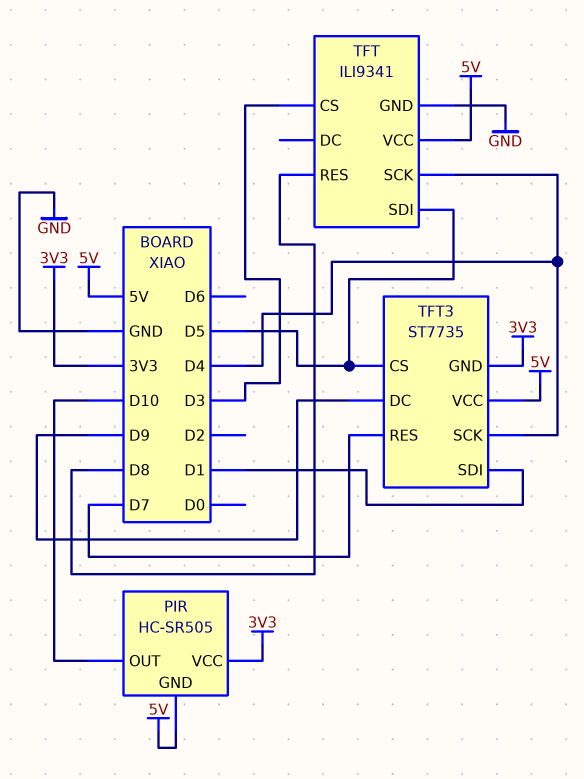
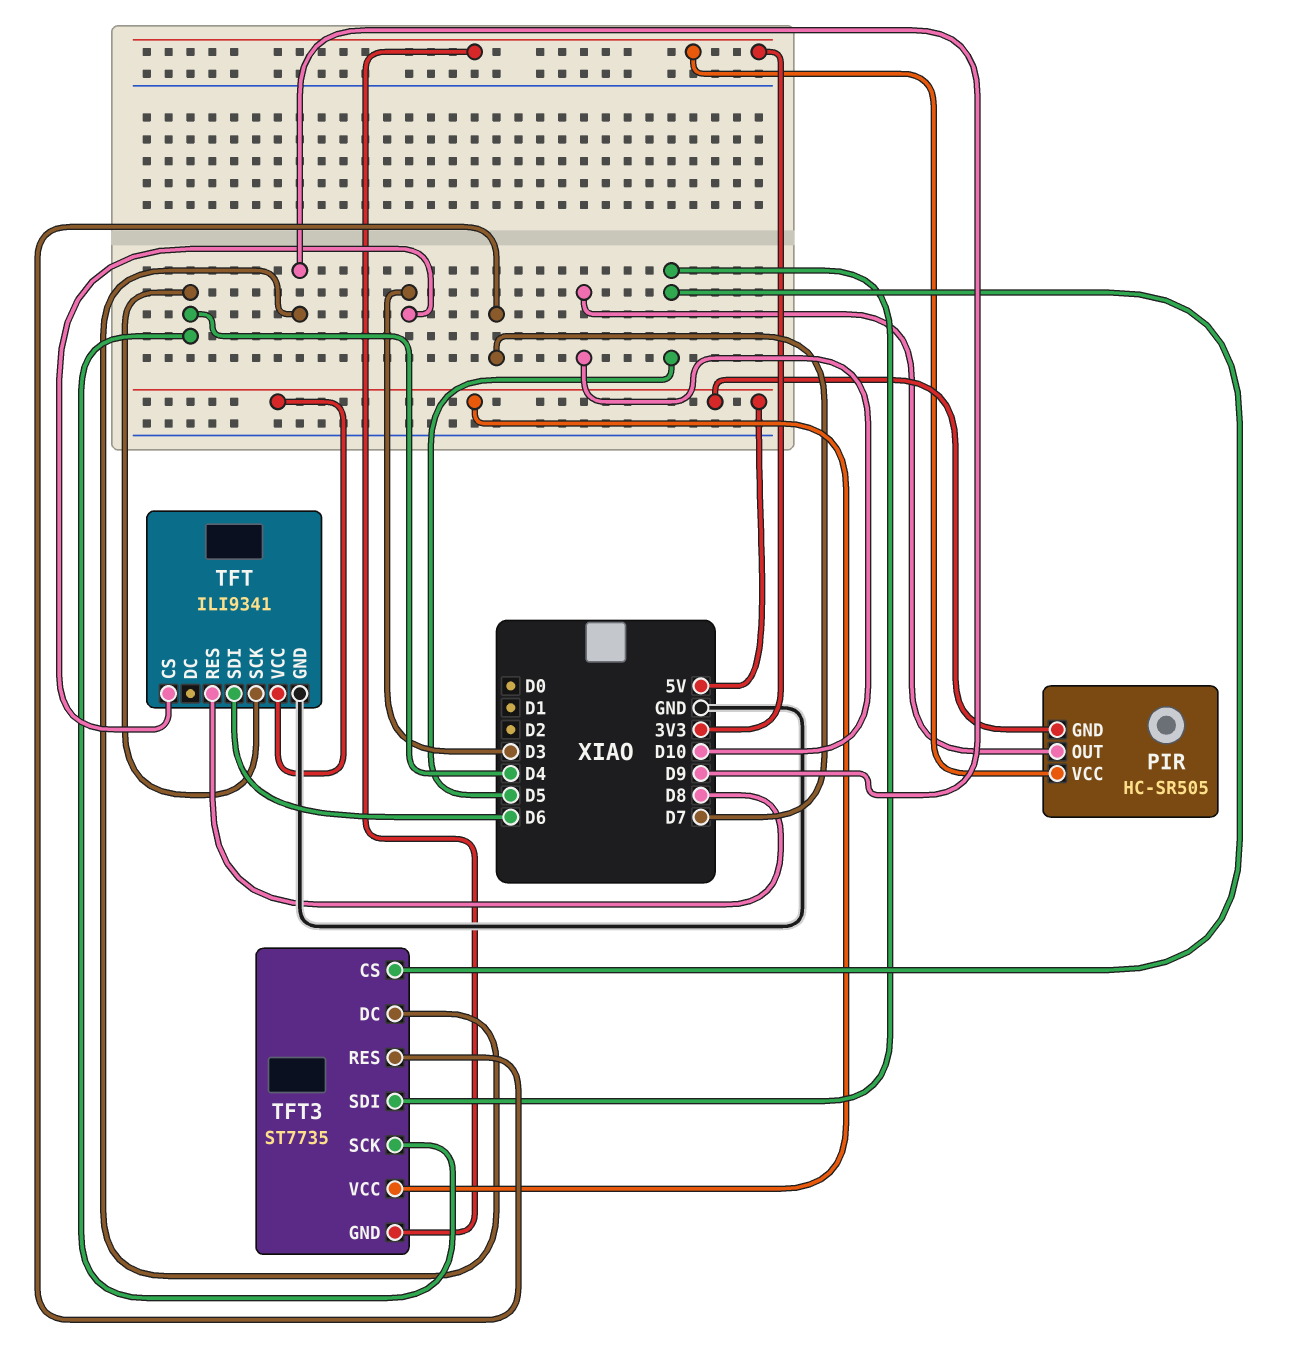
TFT pin SDI: D5 -> D6
TFT3 pin SDI: D1 -> D5

